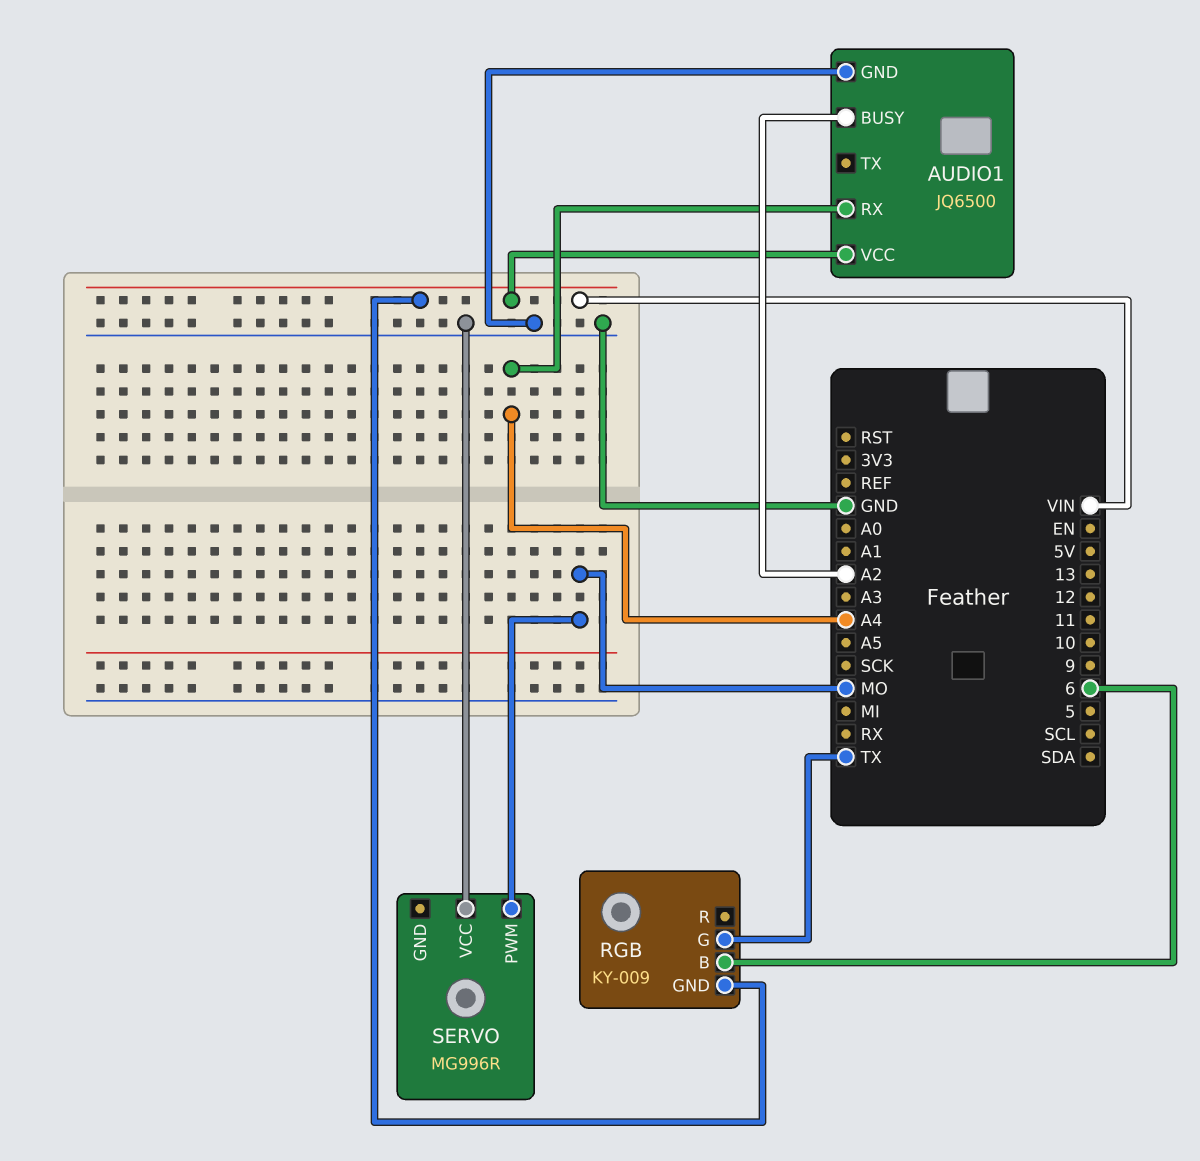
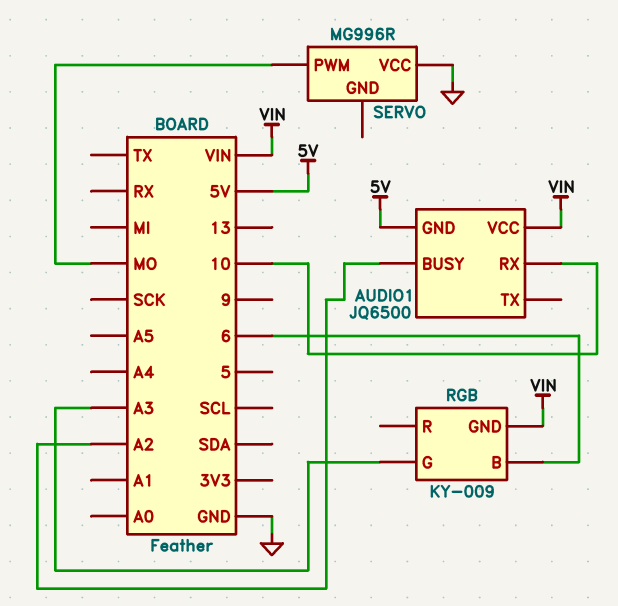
AUDIO1 pin GND: GND -> 5V
AUDIO1 pin RX: A4 -> 10
RGB pin G: TX -> A3

